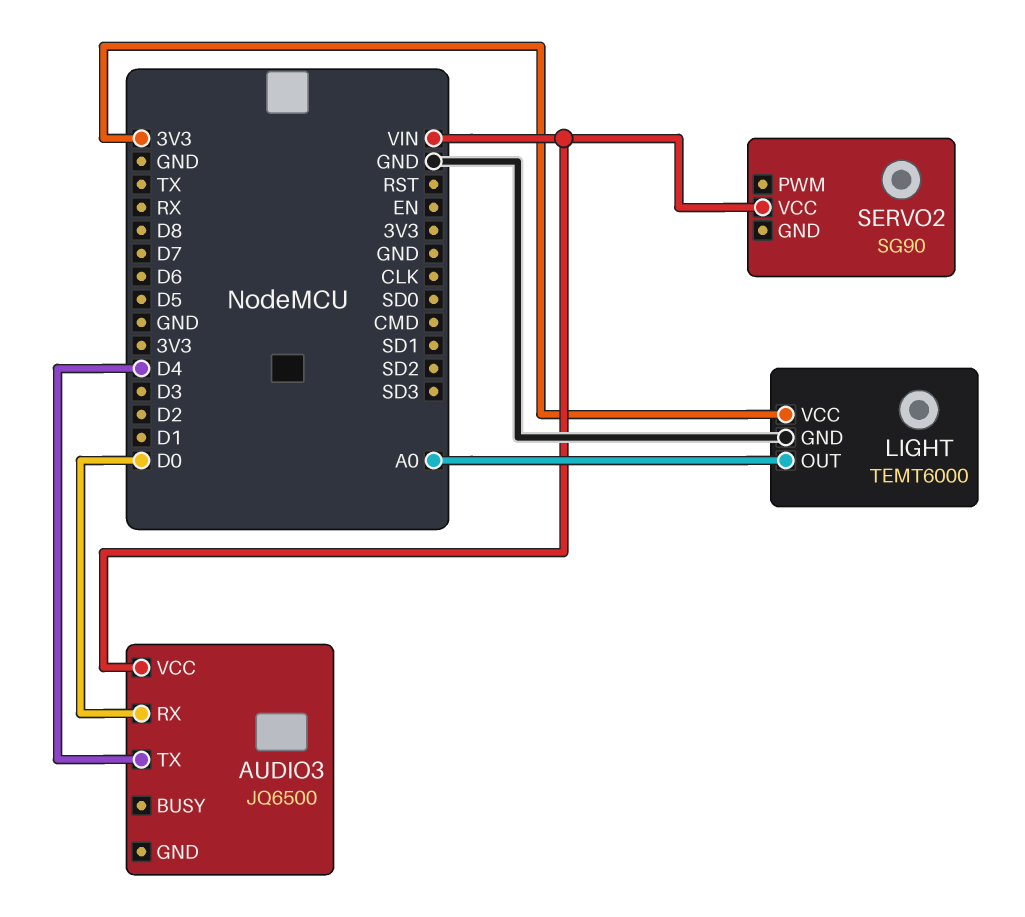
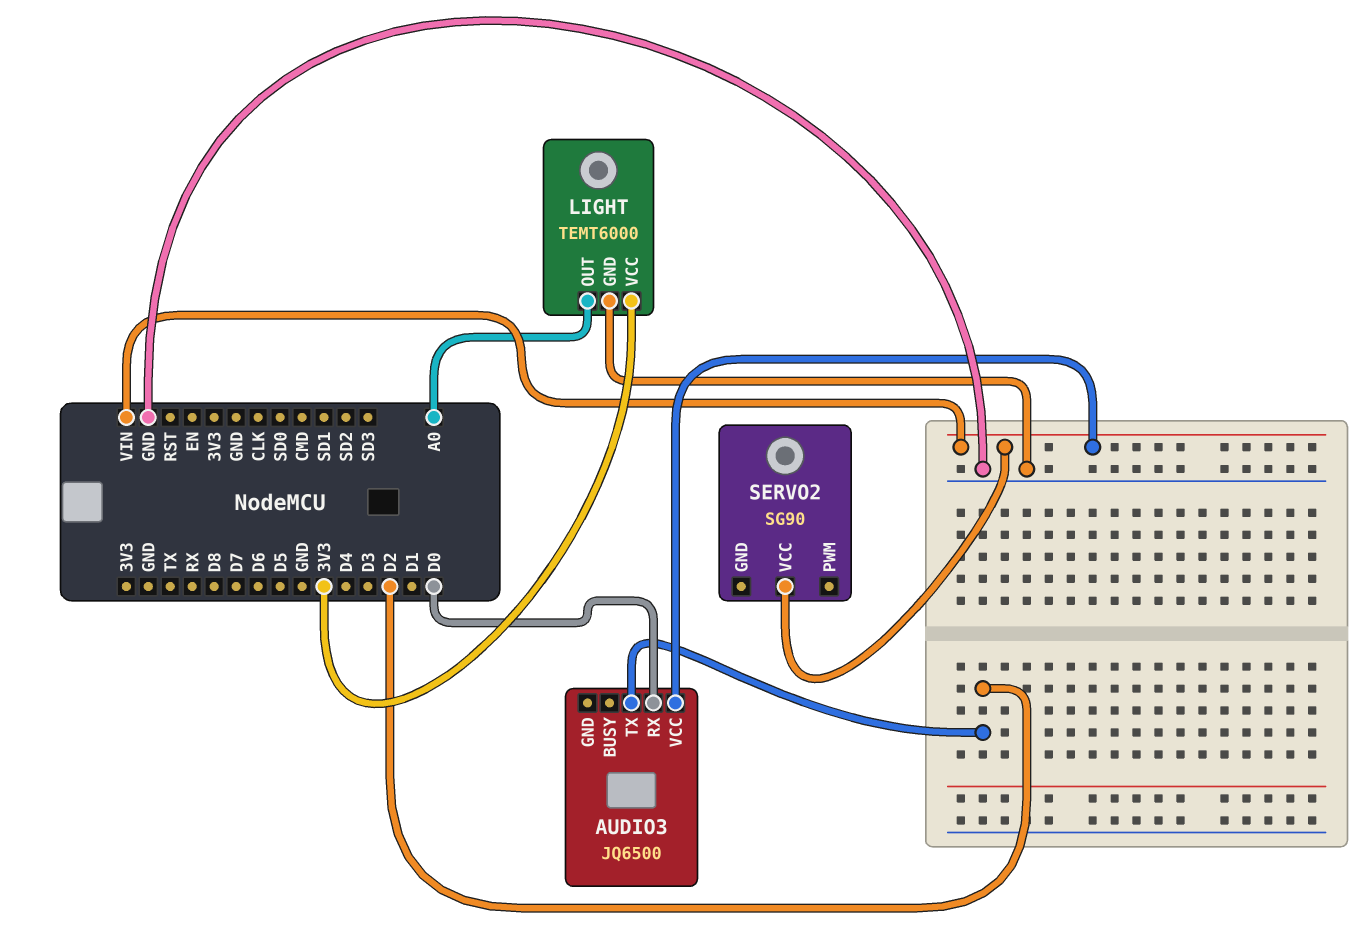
AUDIO3 pin TX: D4 -> D2

